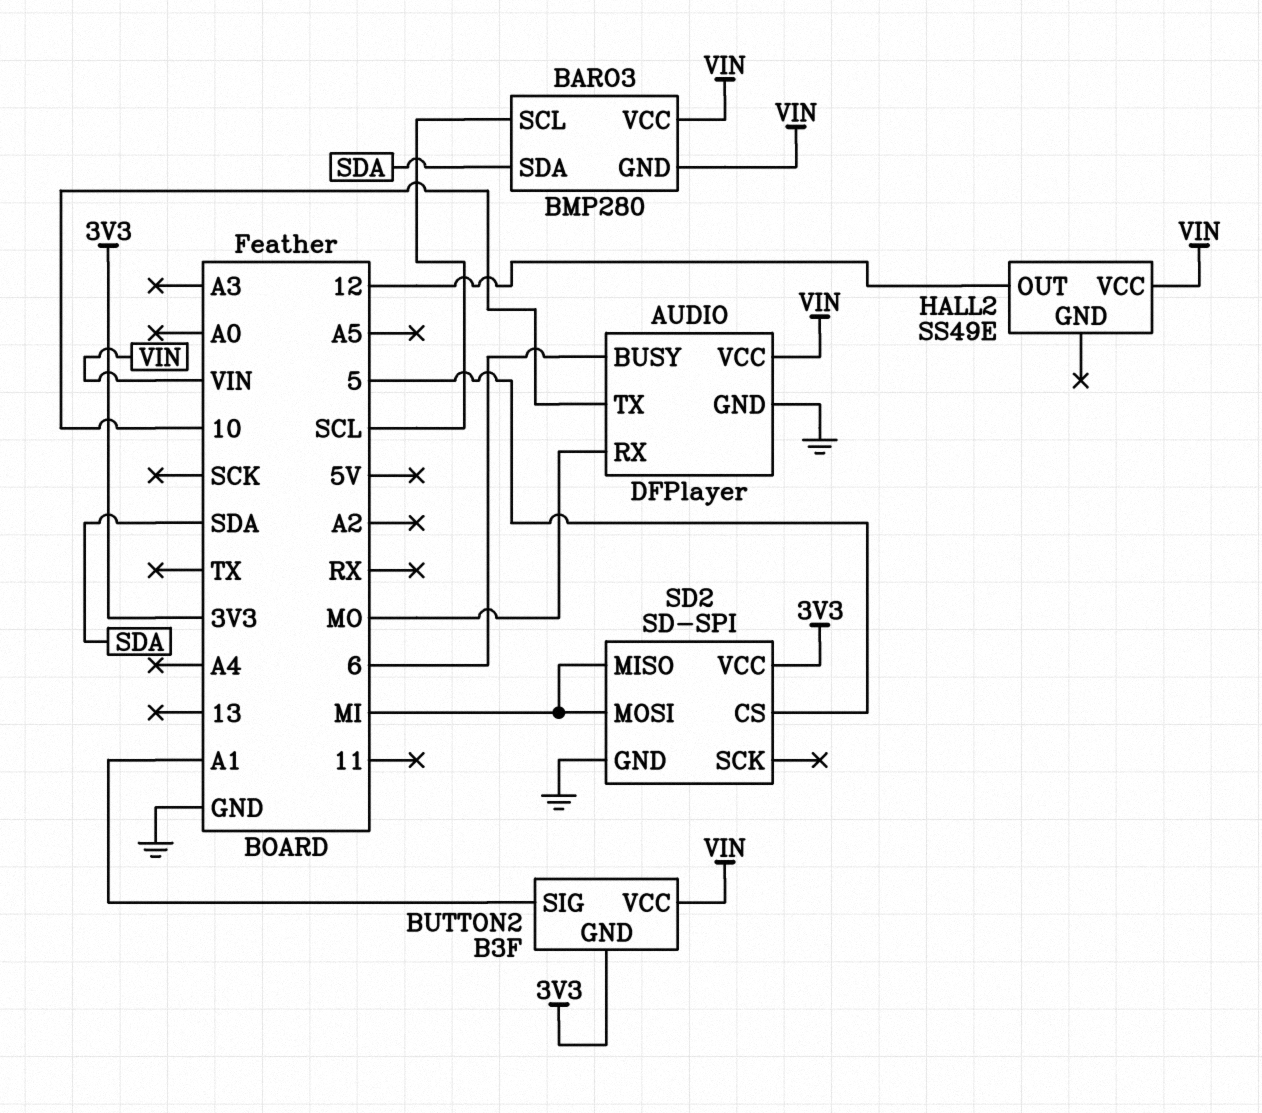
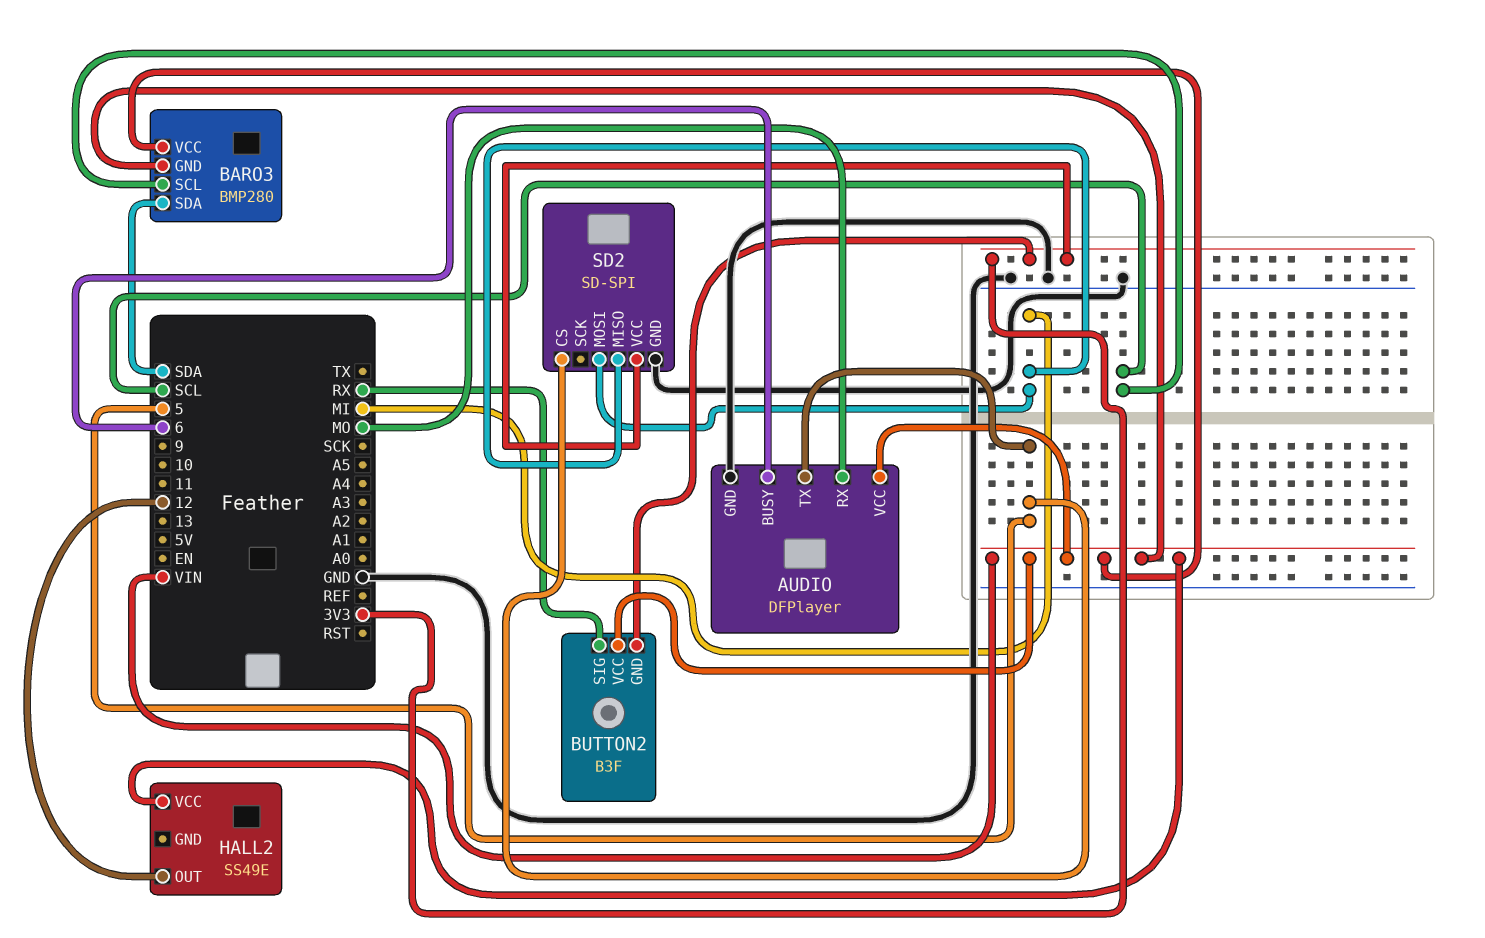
AUDIO pin TX: 10 -> 5
BUTTON2 pin SIG: A1 -> RX

